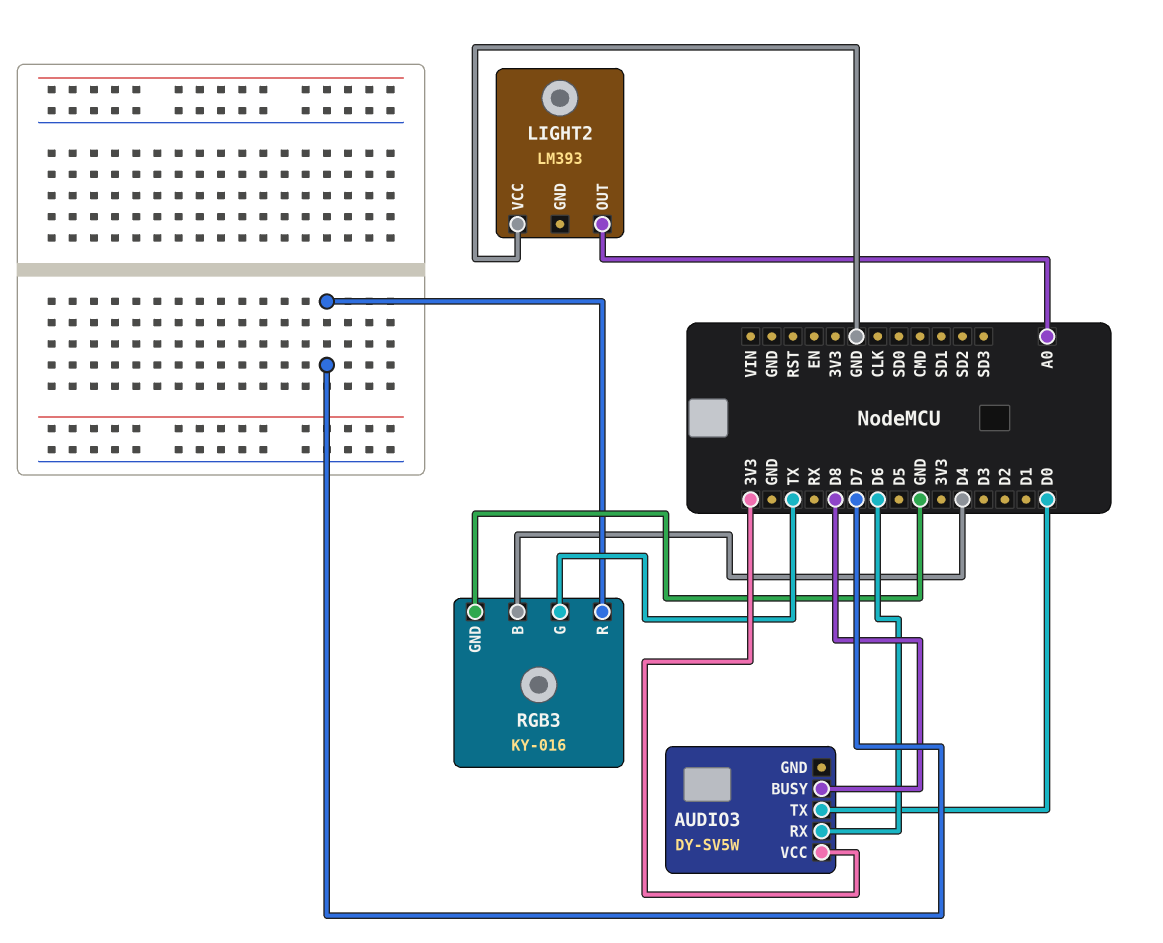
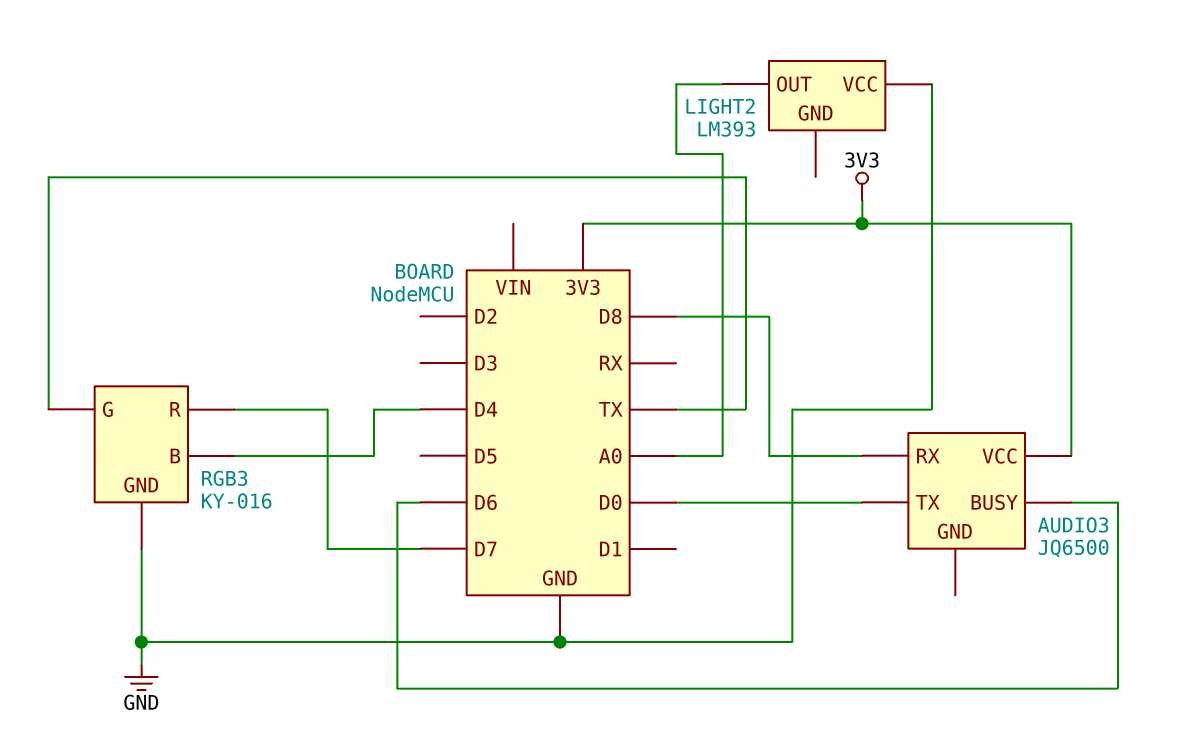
AUDIO3: DY-SV5W -> JQ6500
AUDIO3 pin BUSY: D8 -> D6
AUDIO3 pin RX: D6 -> D8

